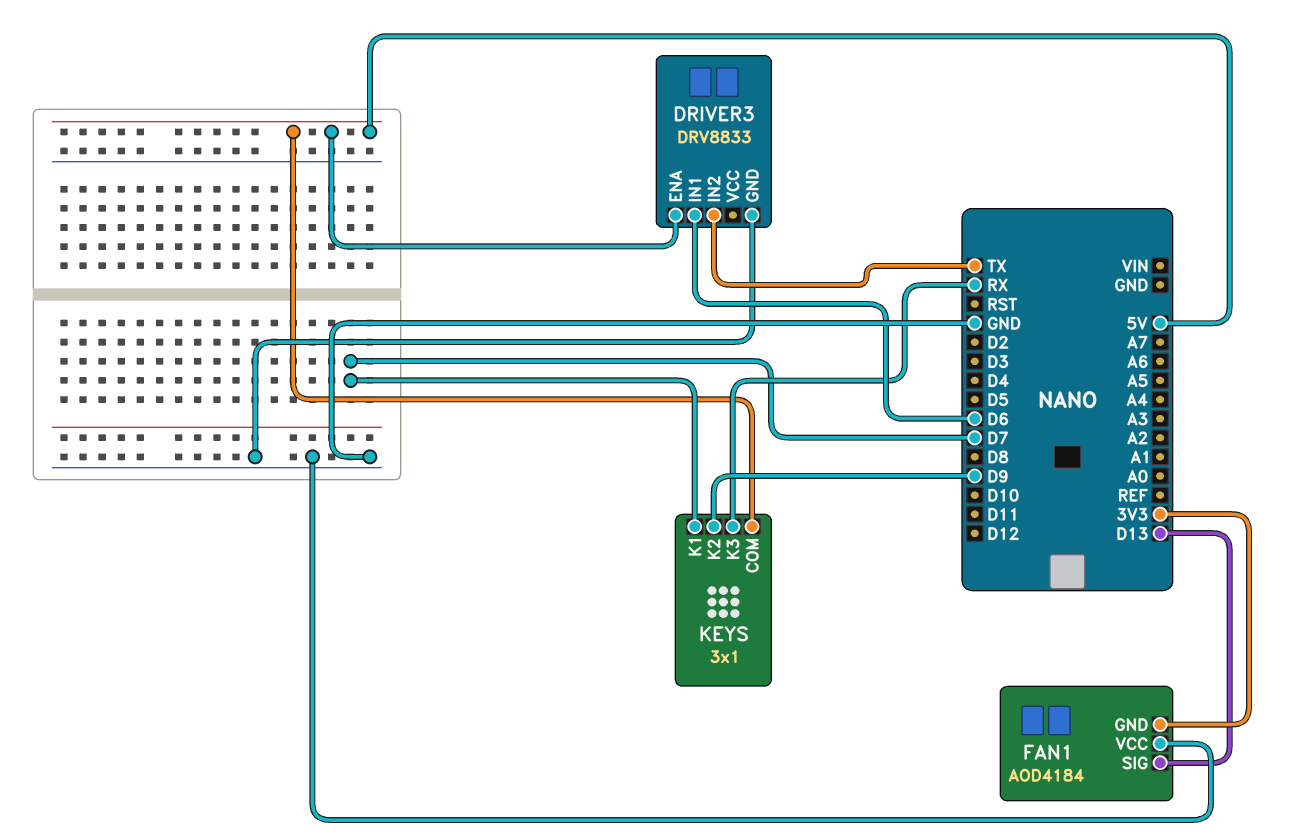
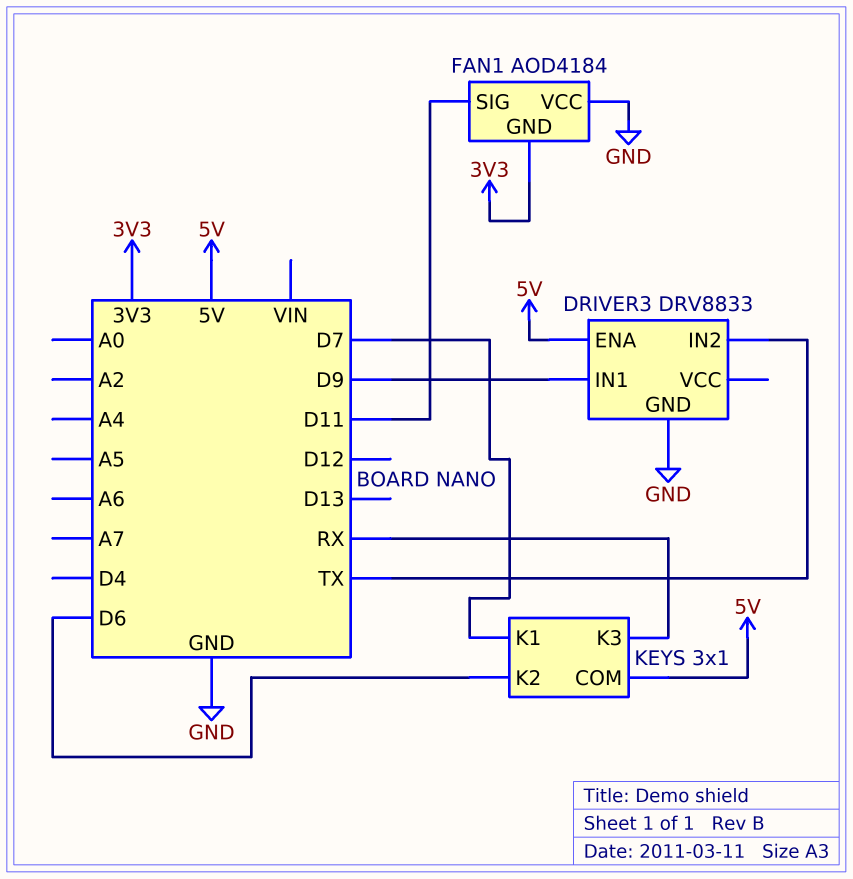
DRIVER3 pin IN1: D6 -> D9
FAN1 pin SIG: D13 -> D11
KEYS pin K2: D9 -> D6

